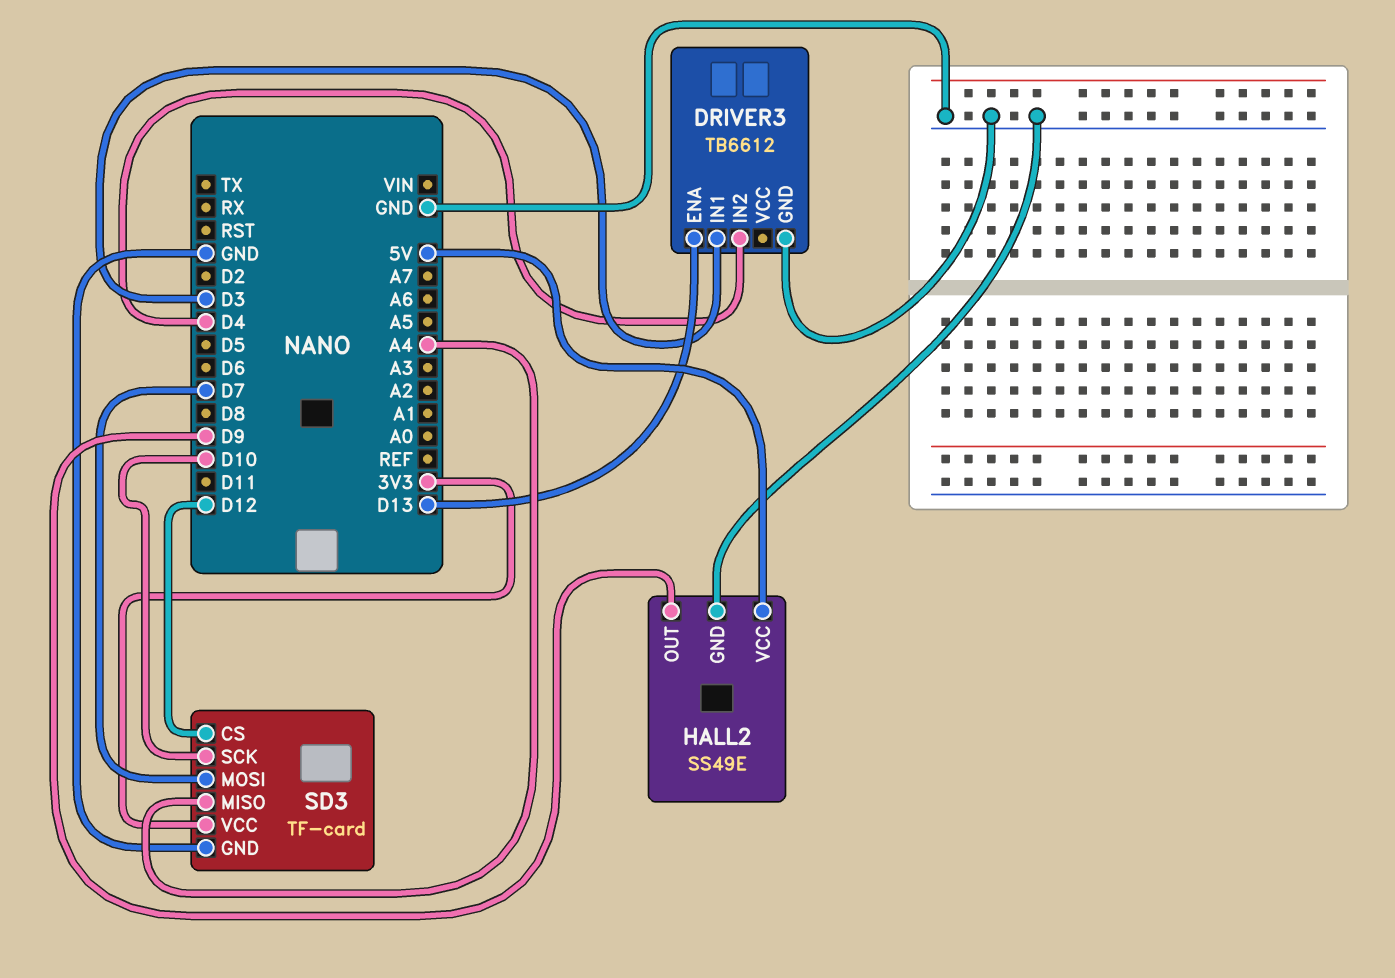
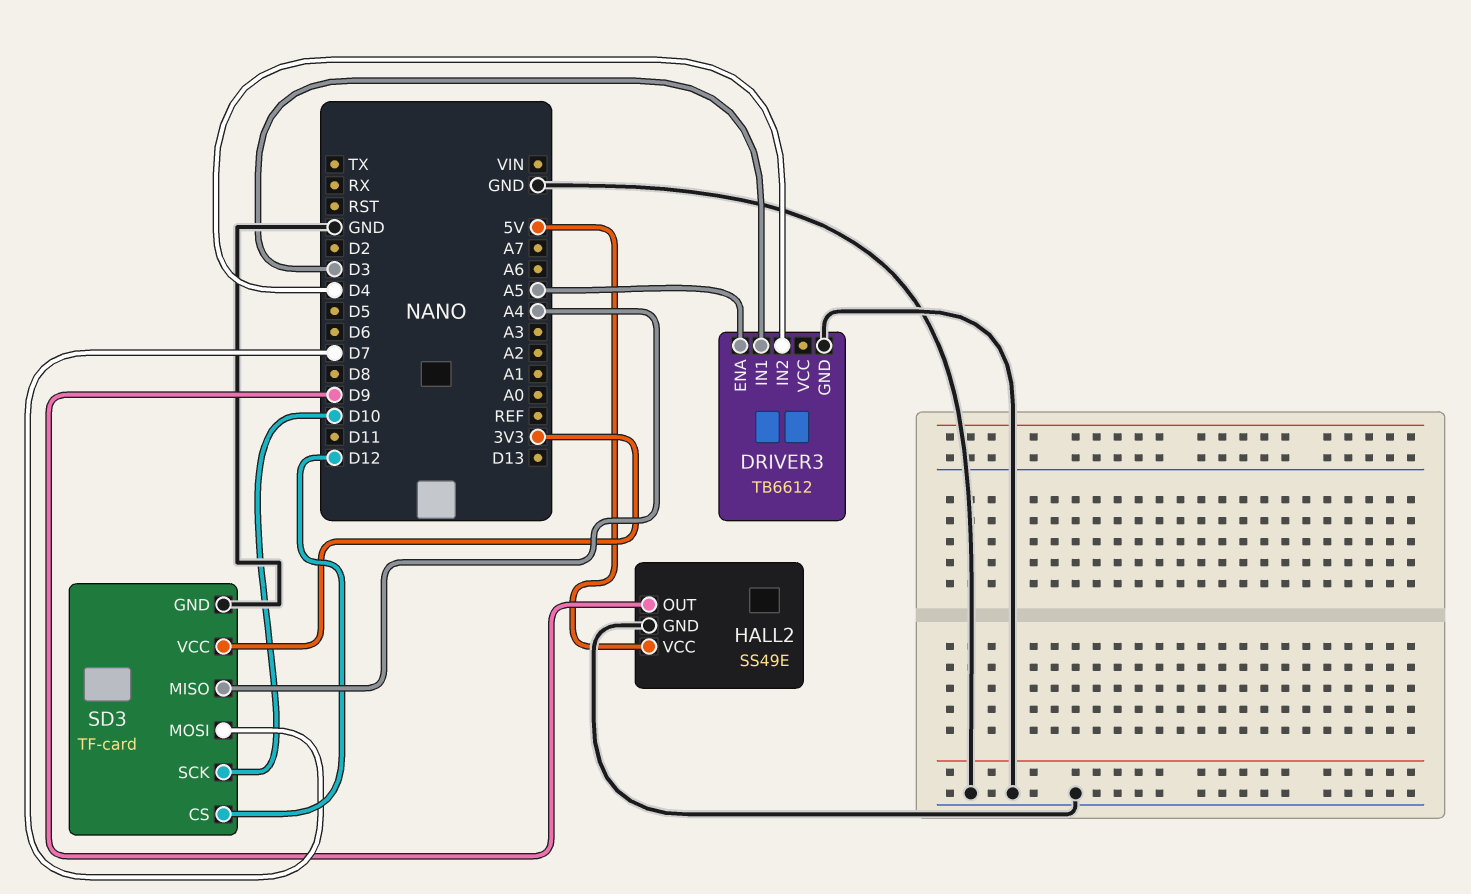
DRIVER3 pin ENA: D13 -> A5

